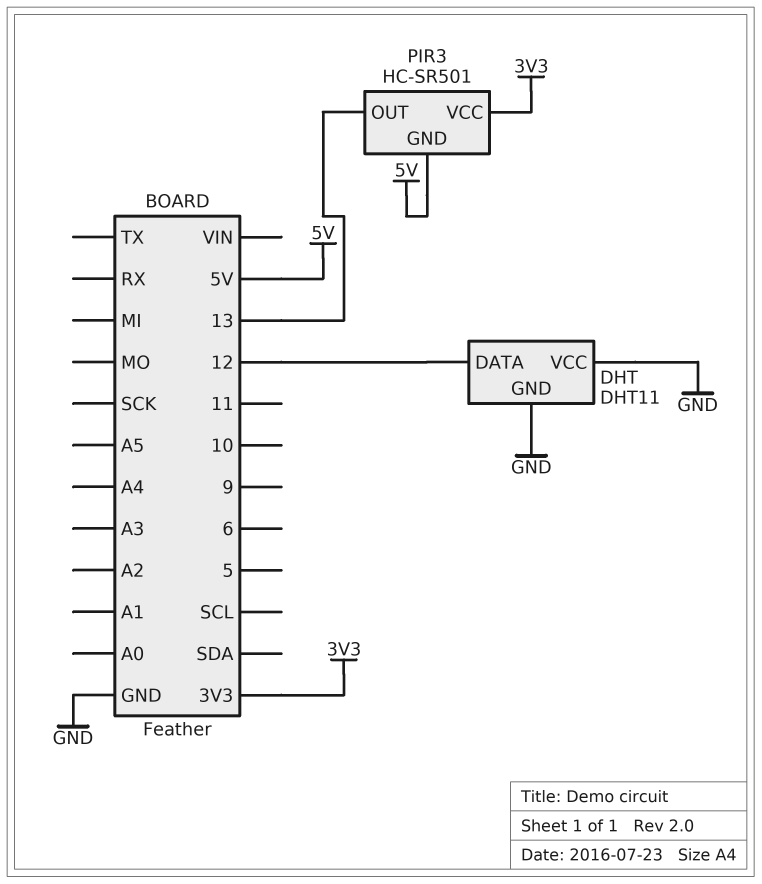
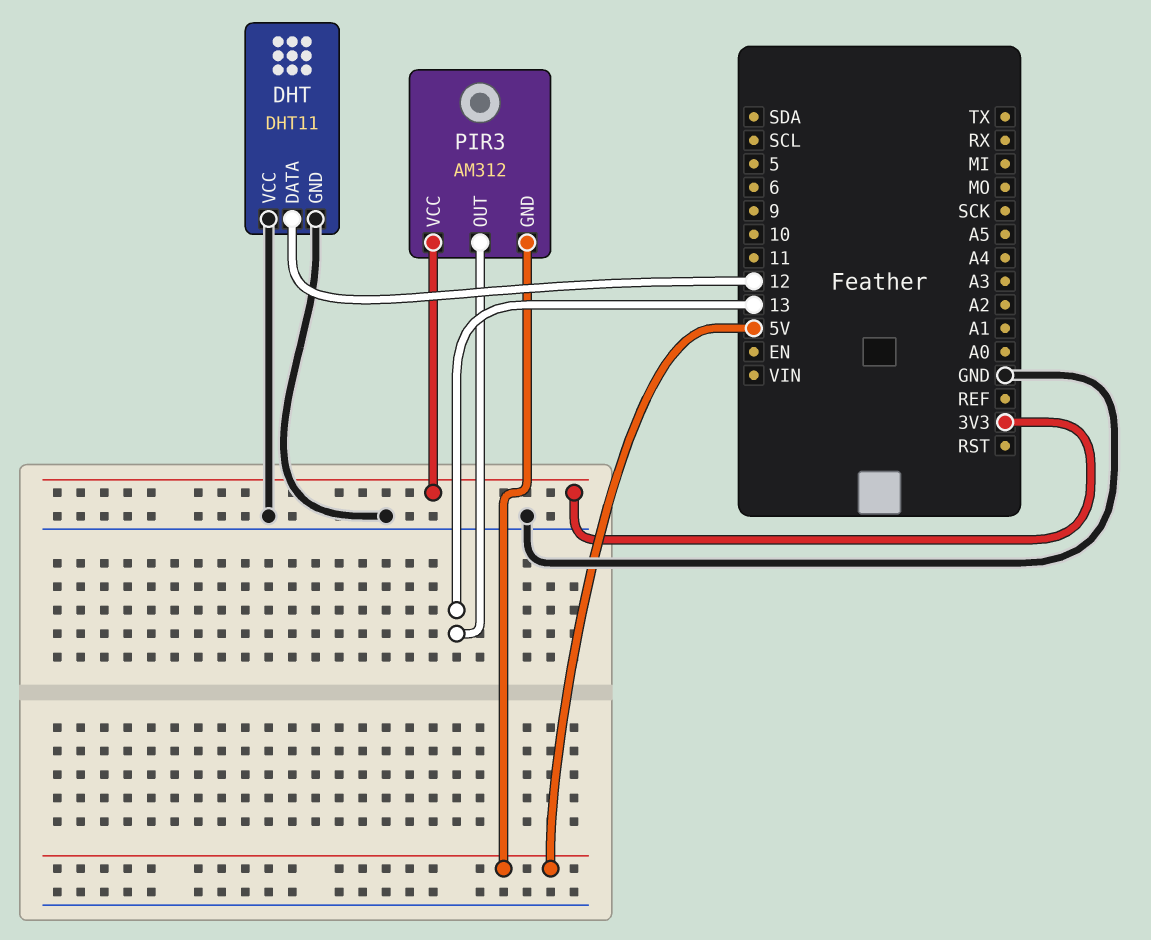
PIR3: HC-SR501 -> AM312

